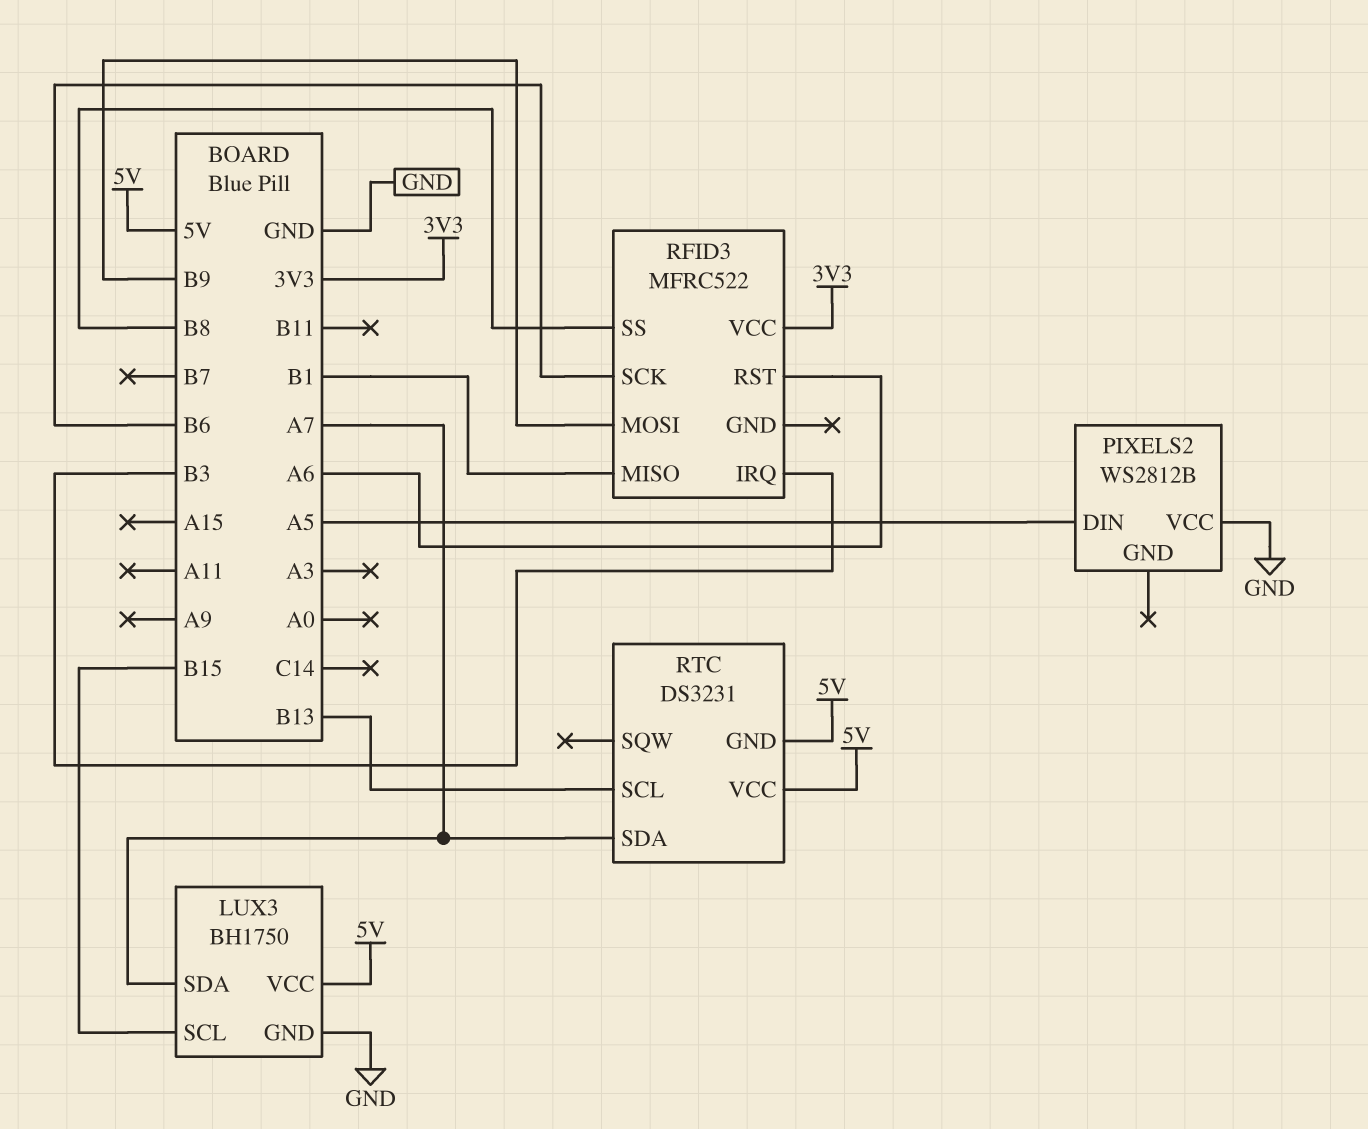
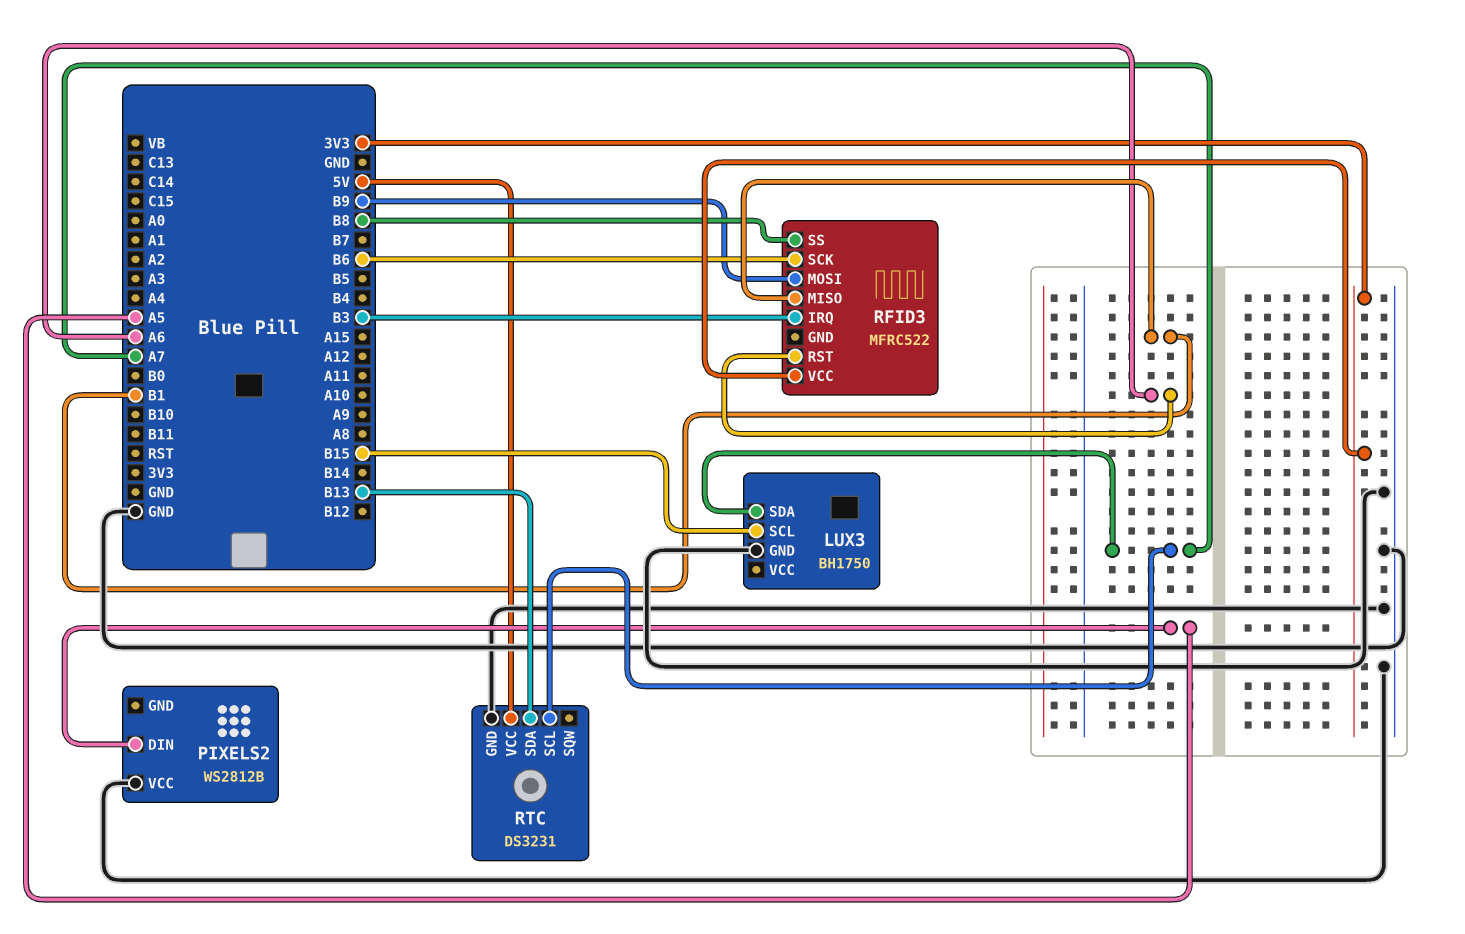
LUX3 pin VCC: 5V -> none
RTC pin GND: 5V -> GND
RTC pin SCL: B13 -> A7
RTC pin SDA: A7 -> B13

